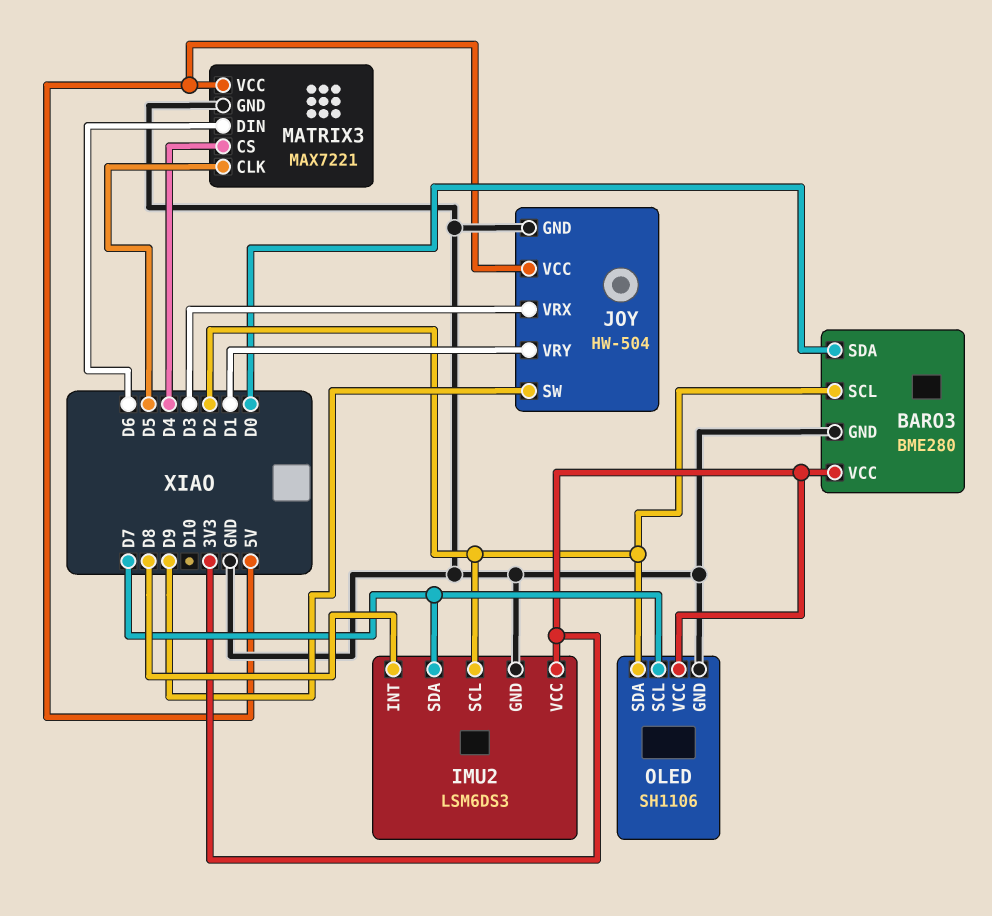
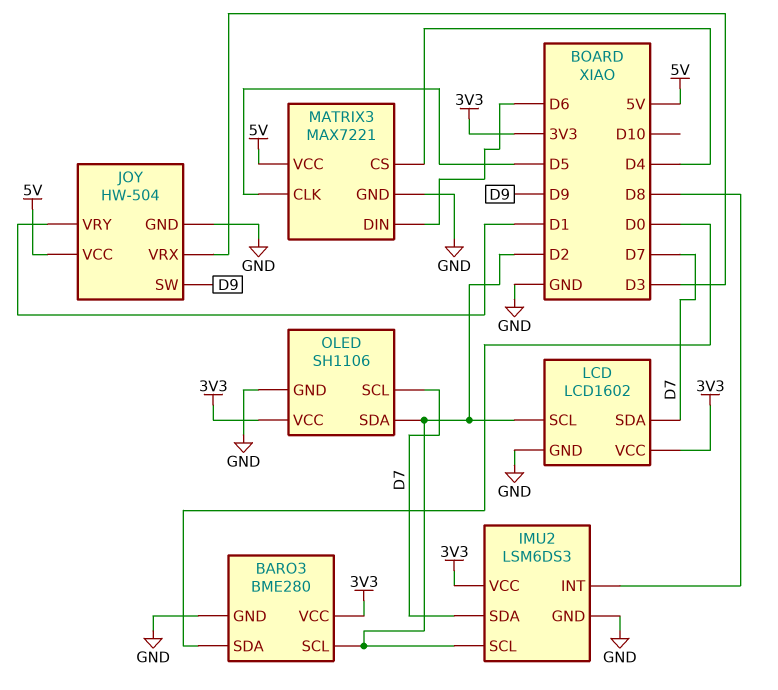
LCD: none -> LCD1602
LCD pin GND: none -> GND
LCD pin SCL: none -> D2
LCD pin SDA: none -> D7
LCD pin VCC: none -> 3V3

